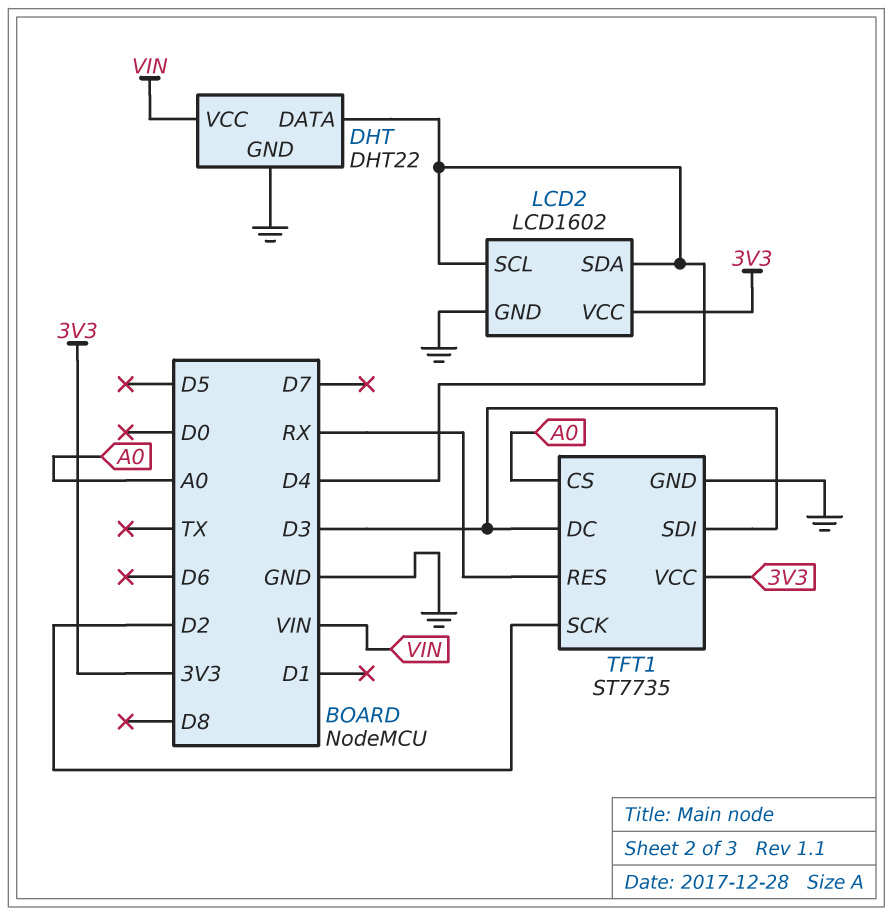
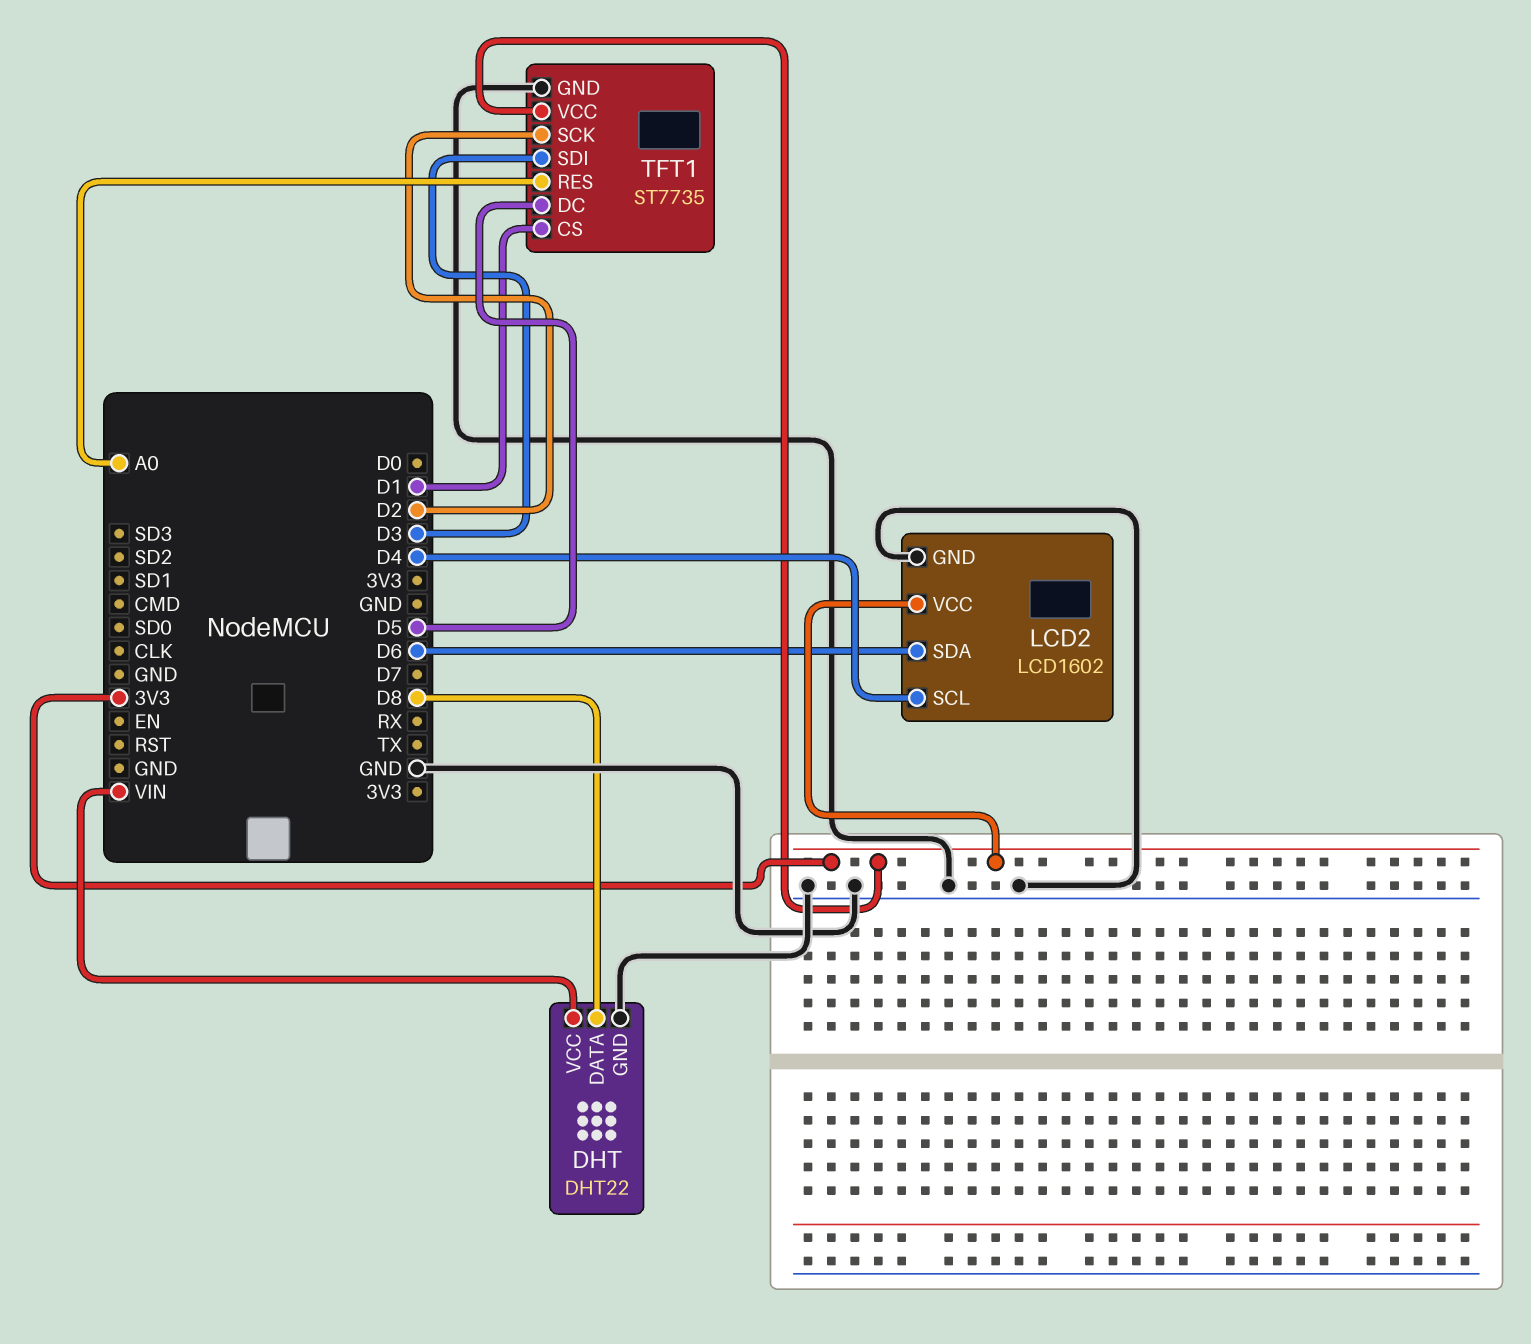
DHT pin DATA: D4 -> D8
LCD2 pin SDA: D4 -> D6
TFT1 pin CS: A0 -> D1
TFT1 pin DC: D3 -> D5
TFT1 pin RES: RX -> A0

